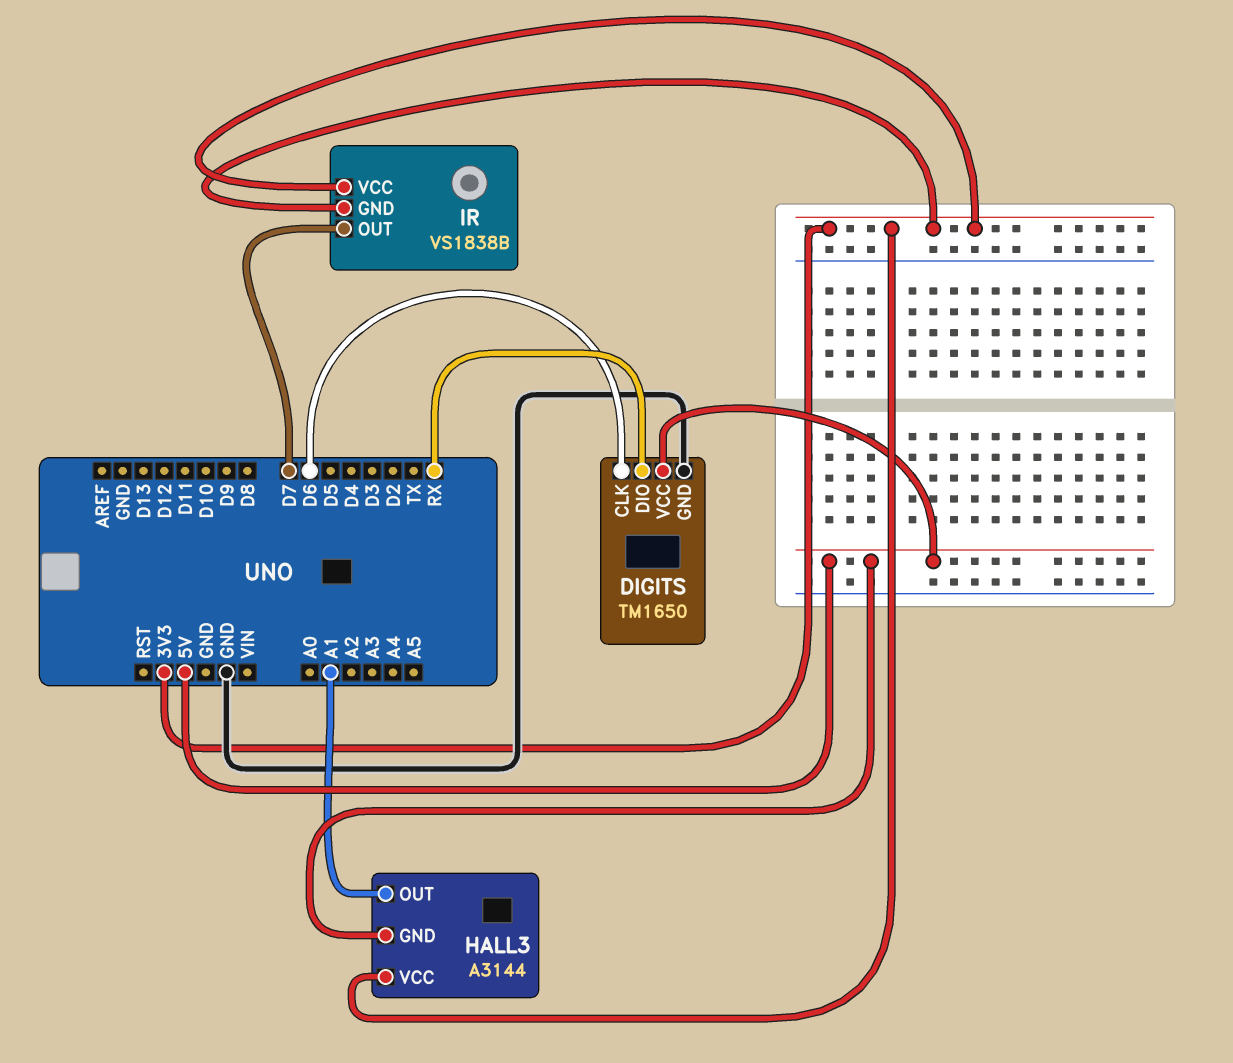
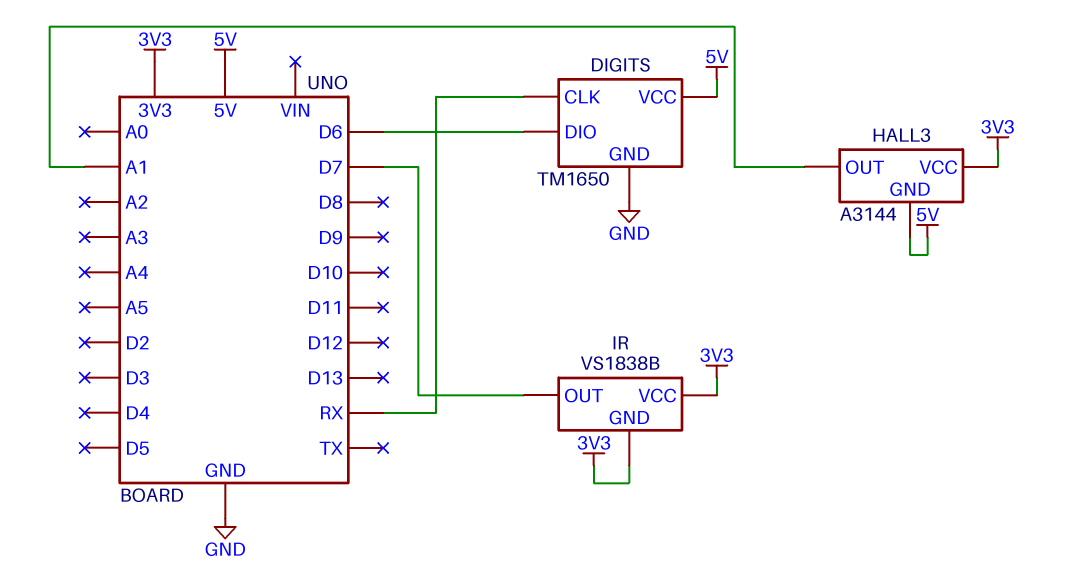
DIGITS pin CLK: D6 -> RX
DIGITS pin DIO: RX -> D6

